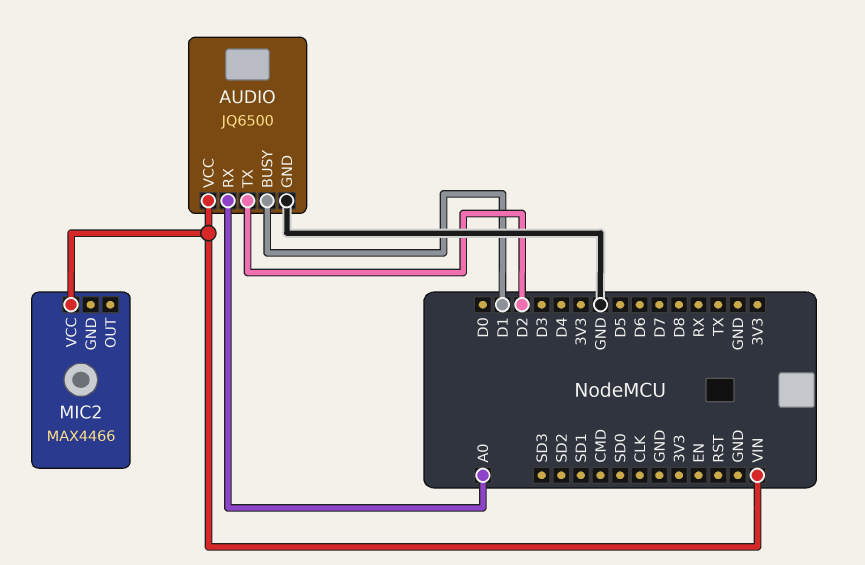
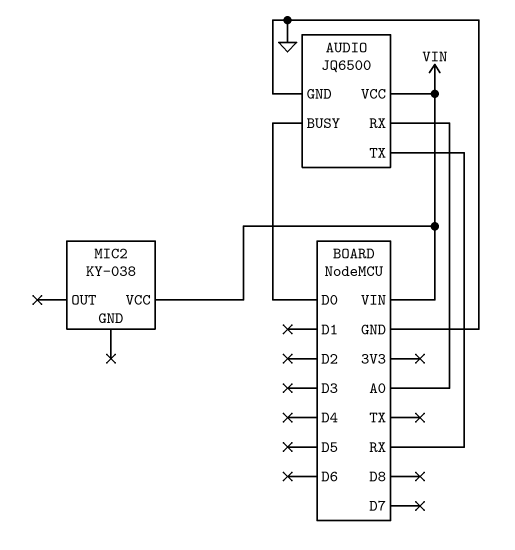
AUDIO pin BUSY: D1 -> D0
AUDIO pin TX: D2 -> RX
MIC2: MAX4466 -> KY-038

